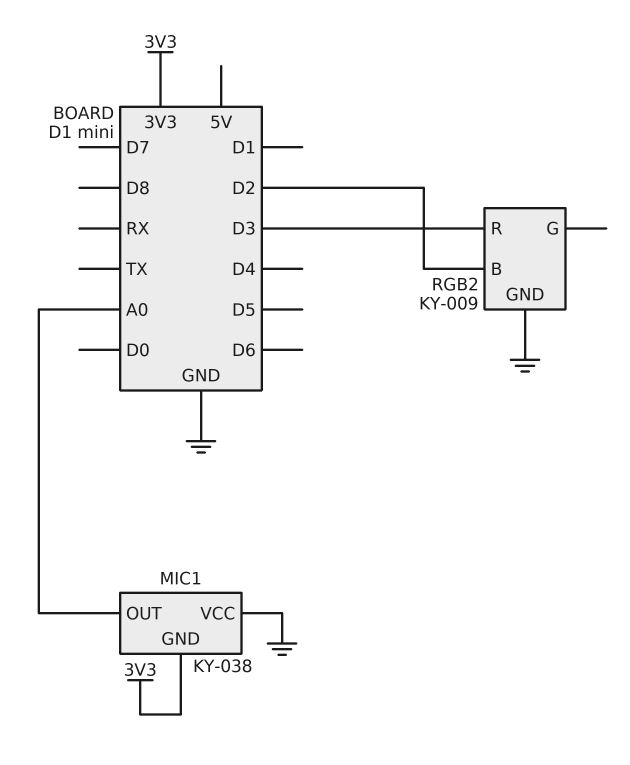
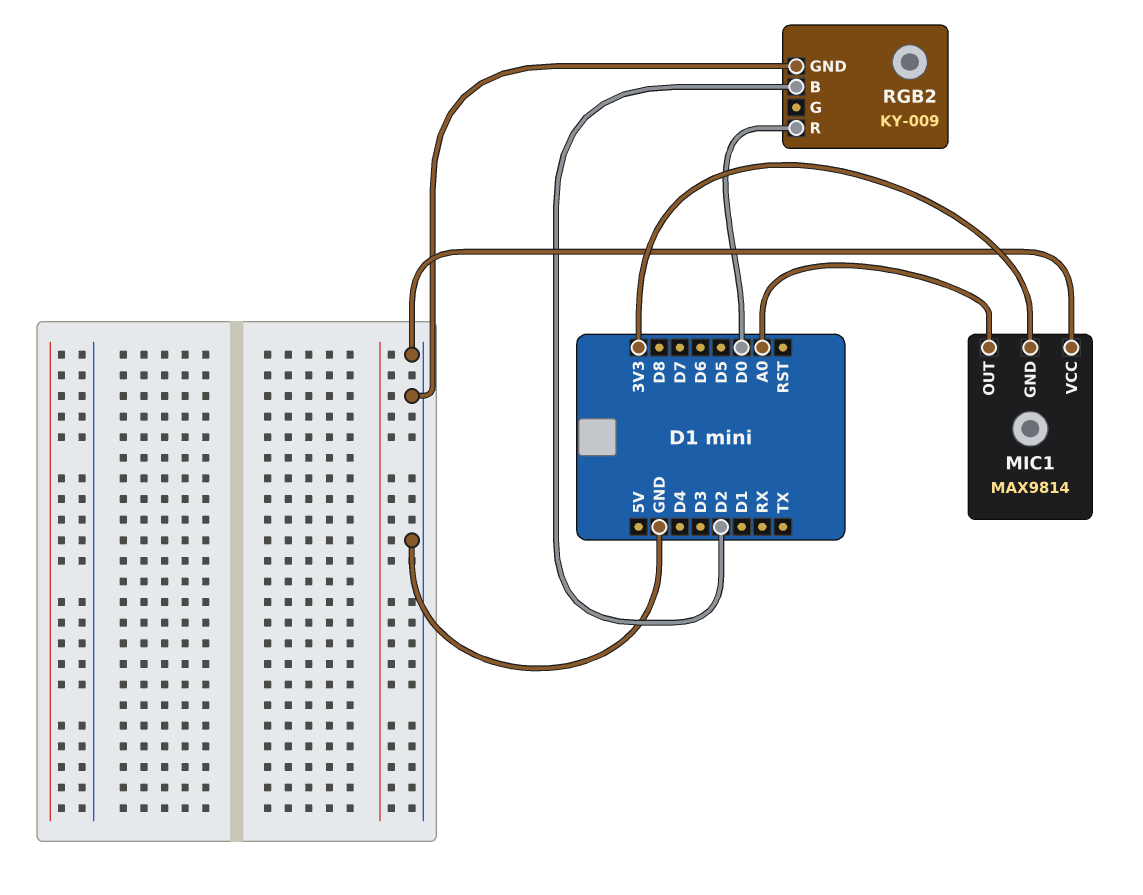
MIC1: KY-038 -> MAX9814
RGB2 pin R: D3 -> D0

